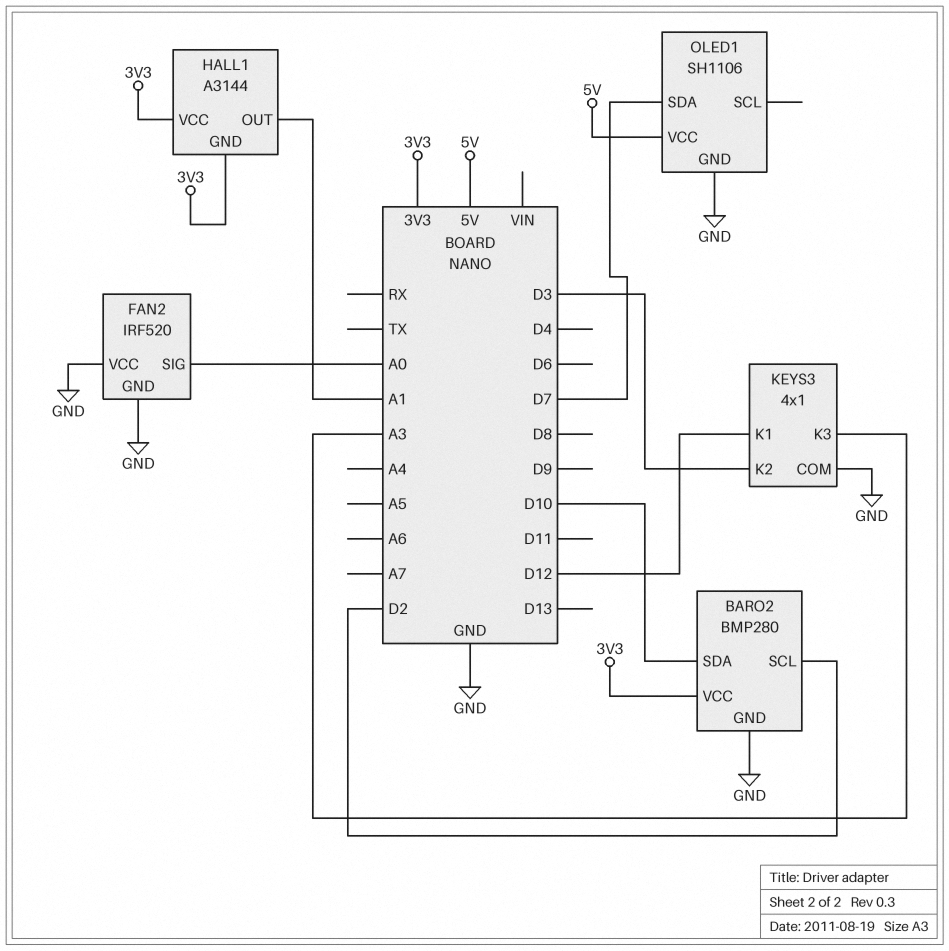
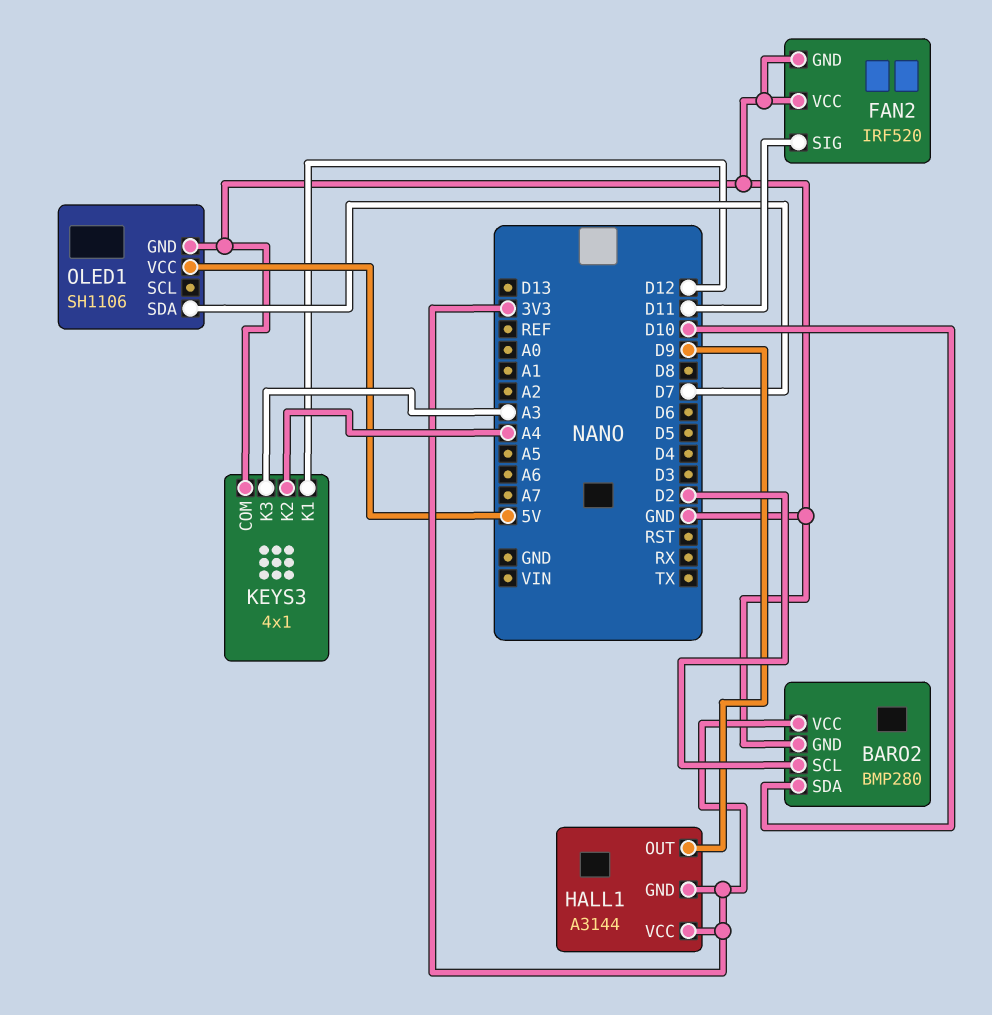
FAN2 pin SIG: A0 -> D11
HALL1 pin OUT: A1 -> D9
KEYS3 pin K2: D3 -> A4

